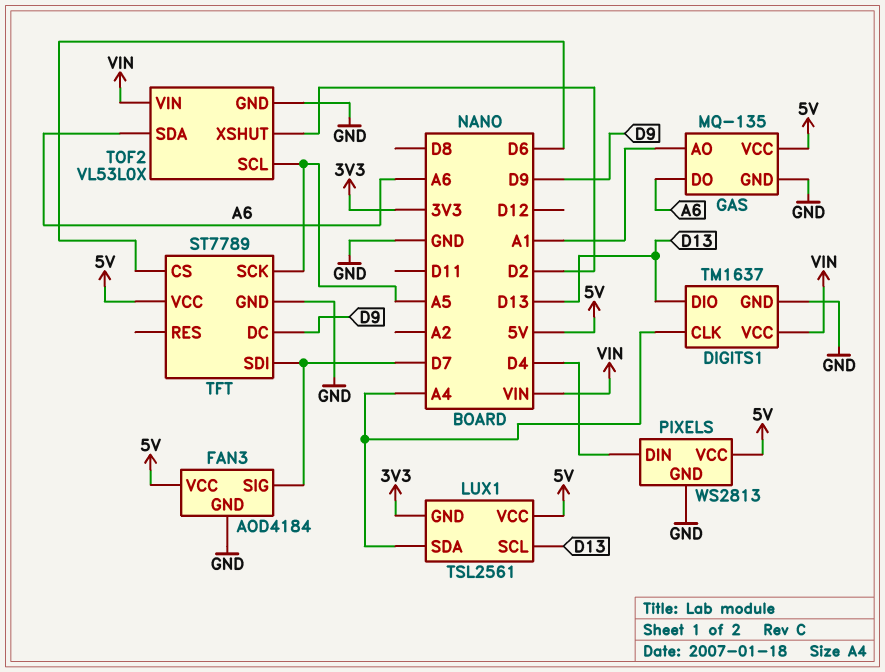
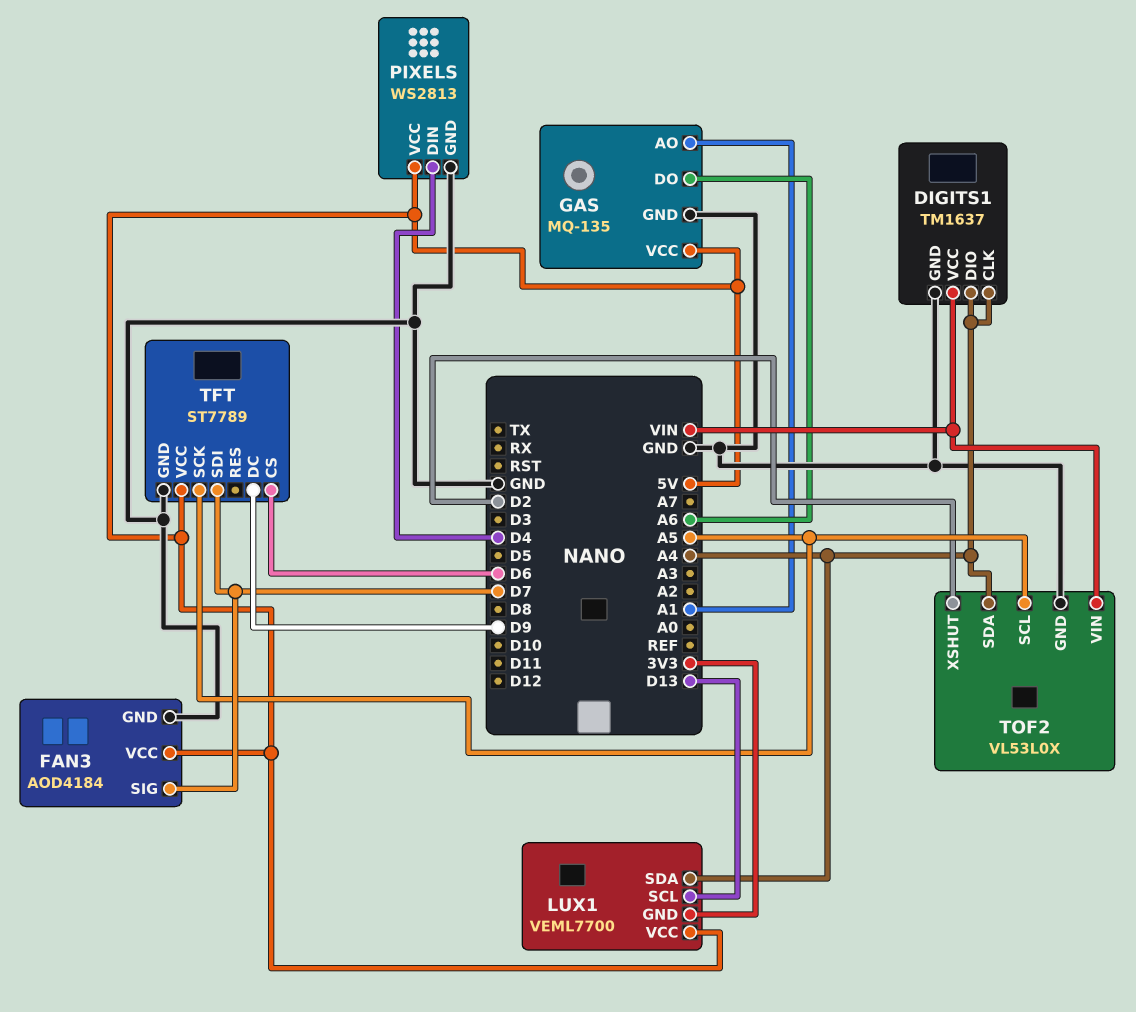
DIGITS1 pin DIO: D13 -> A4
LUX1: TSL2561 -> VEML7700
TOF2 pin SDA: A6 -> A4

